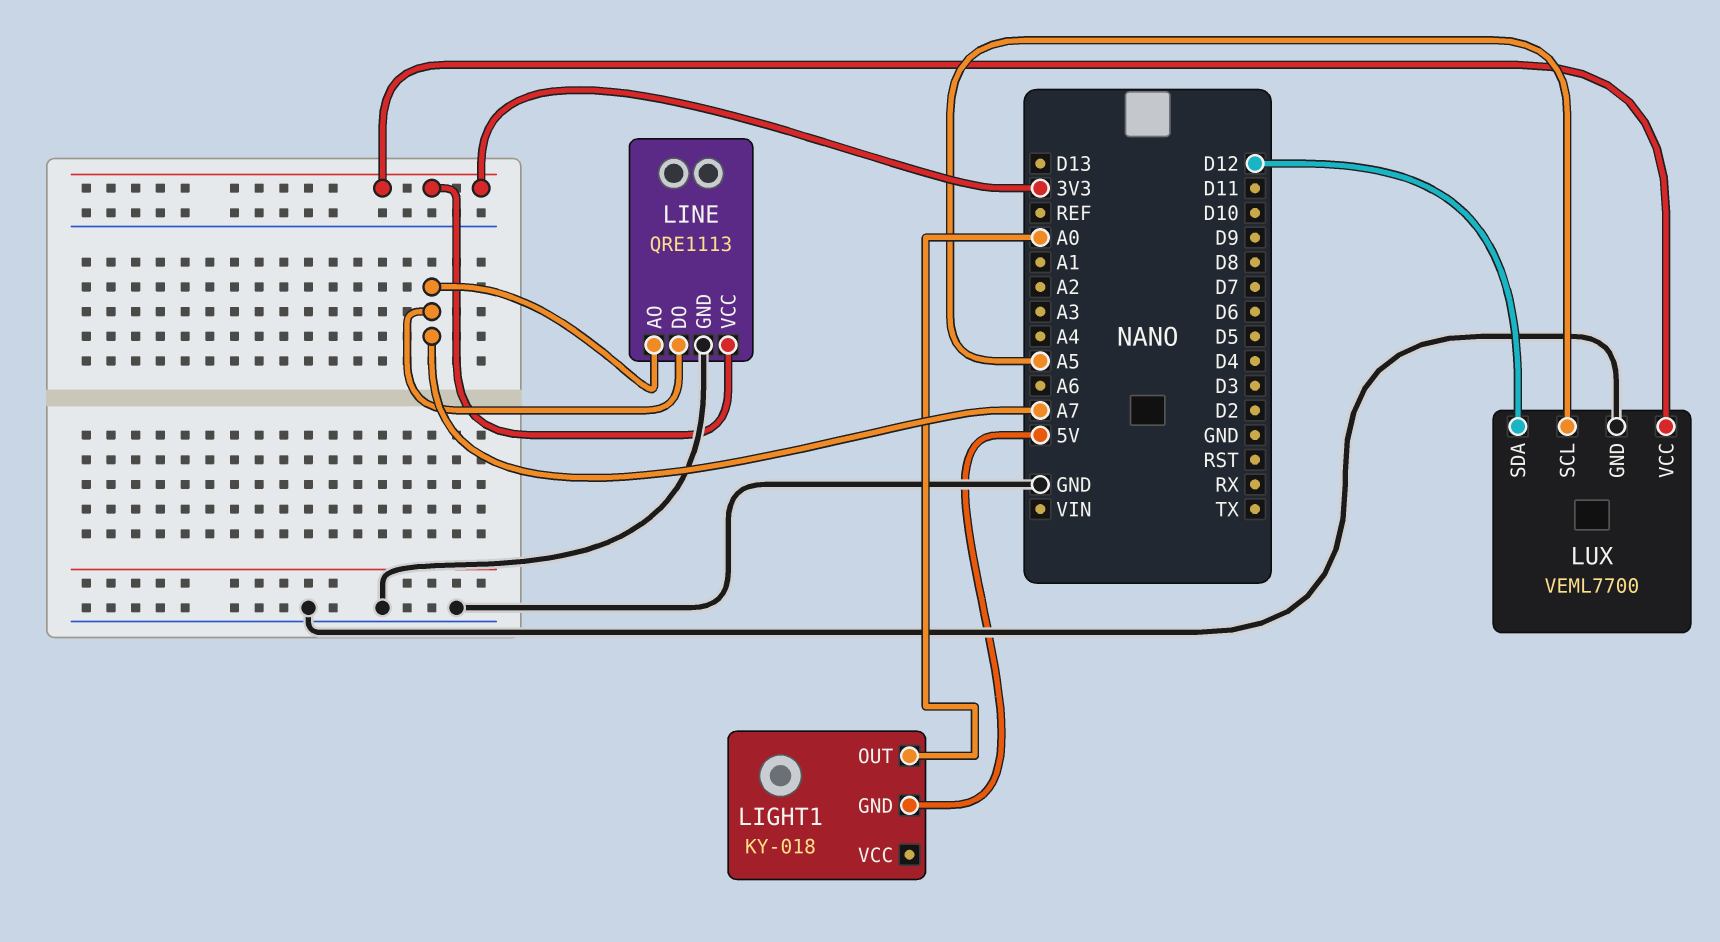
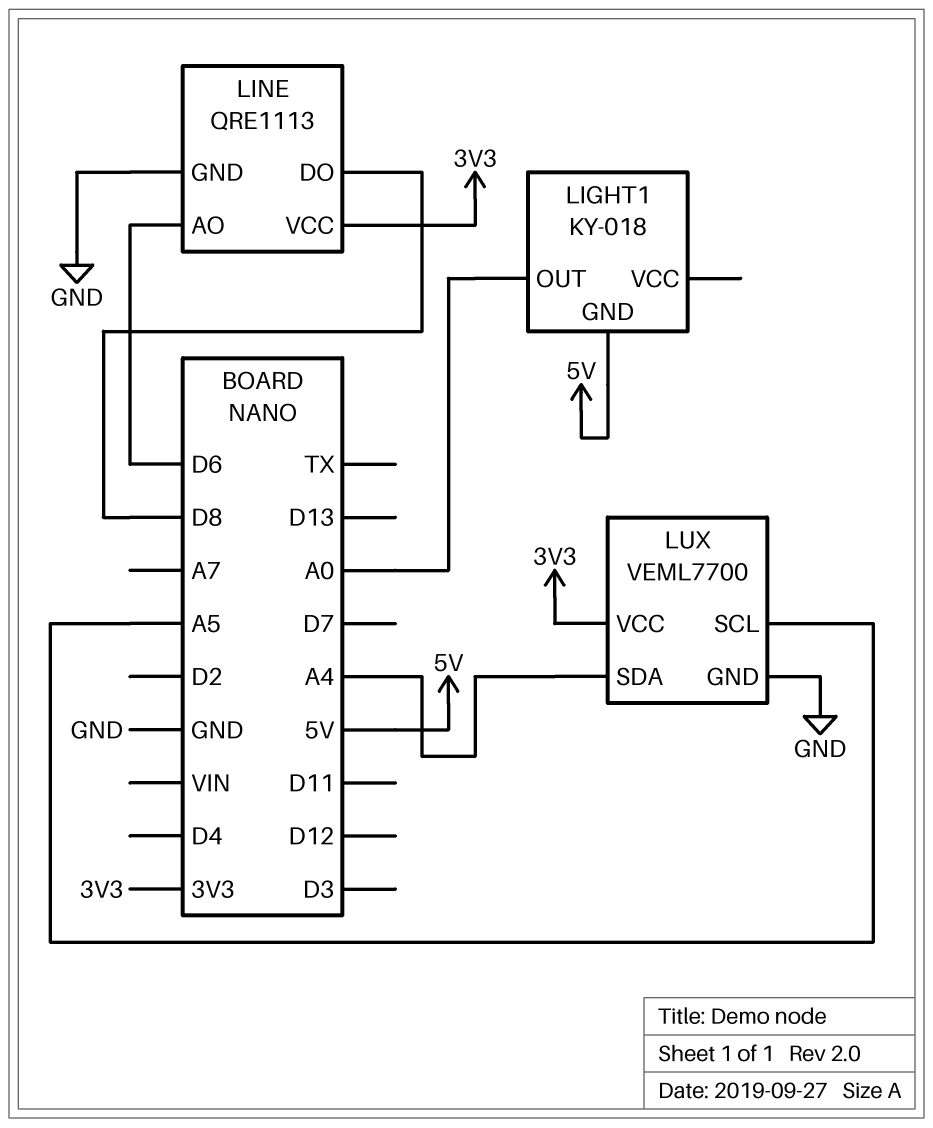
LINE pin AO: A7 -> D6
LINE pin DO: A7 -> D8
LUX pin SDA: D12 -> A4

